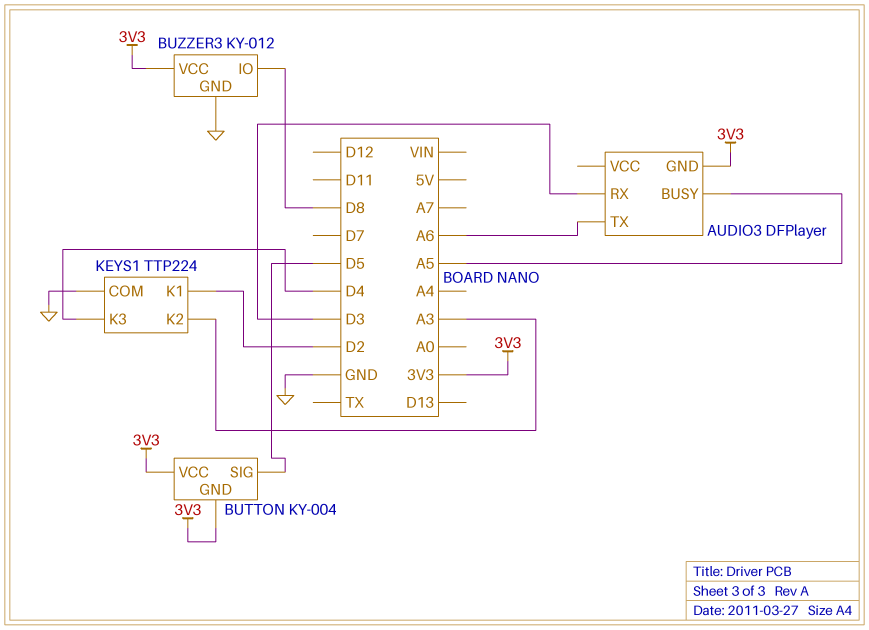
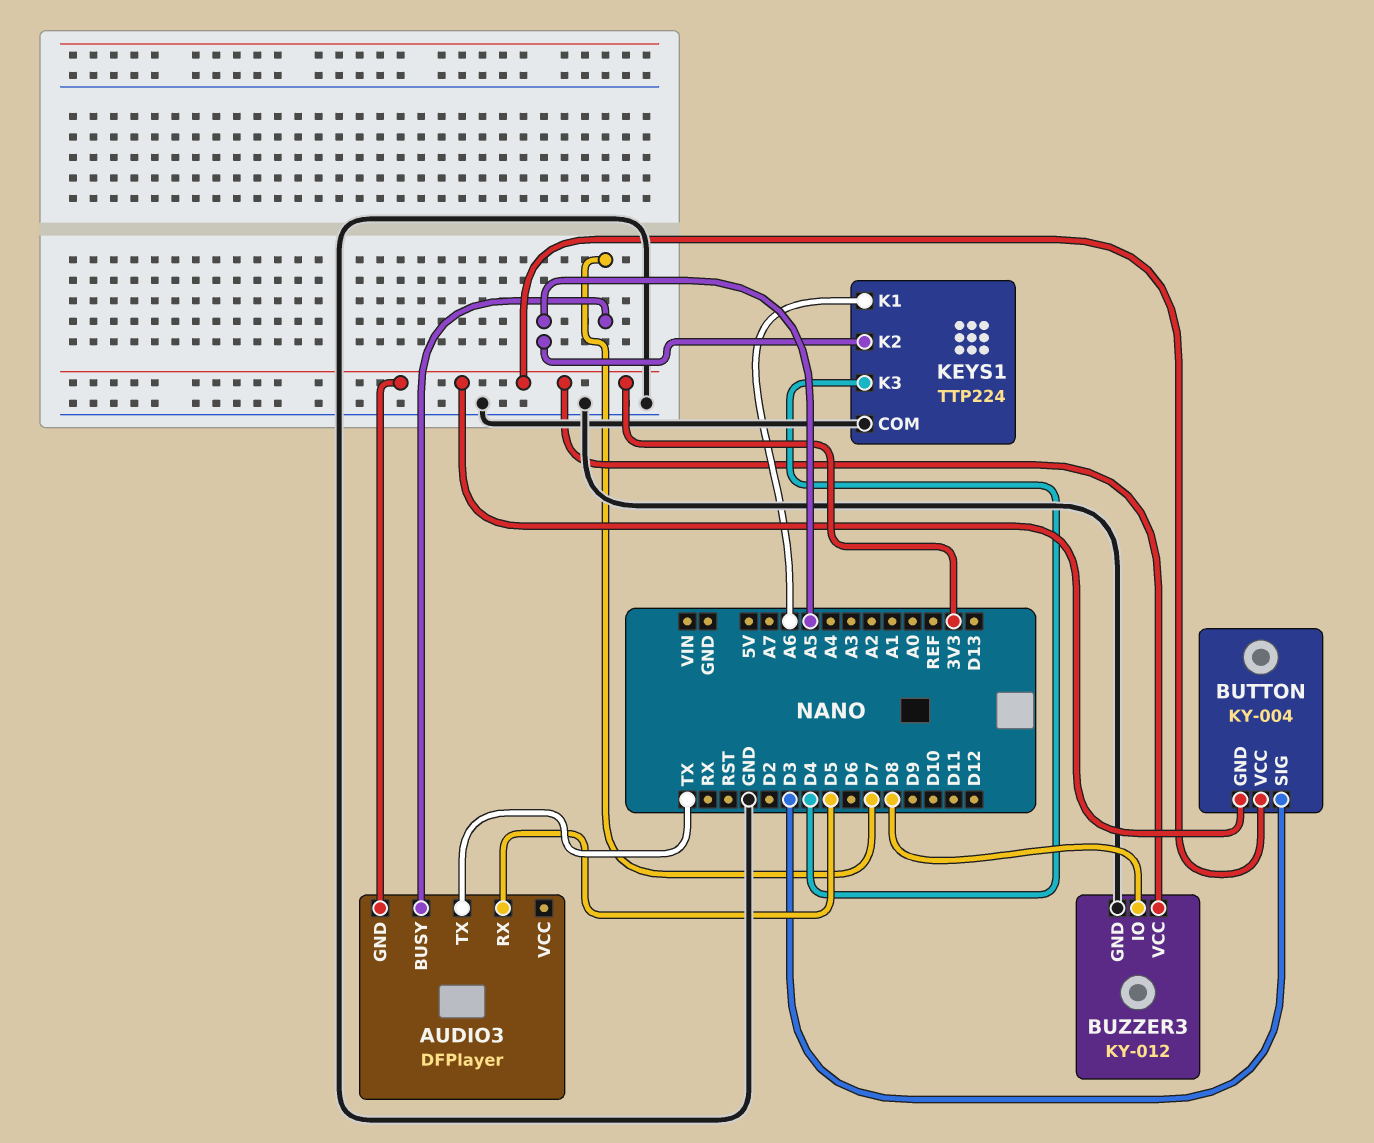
AUDIO3 pin BUSY: A5 -> D7
AUDIO3 pin RX: D3 -> D5
AUDIO3 pin TX: A6 -> TX
BUTTON pin SIG: D5 -> D3
KEYS1 pin K1: D2 -> A6
KEYS1 pin K2: A3 -> A5

